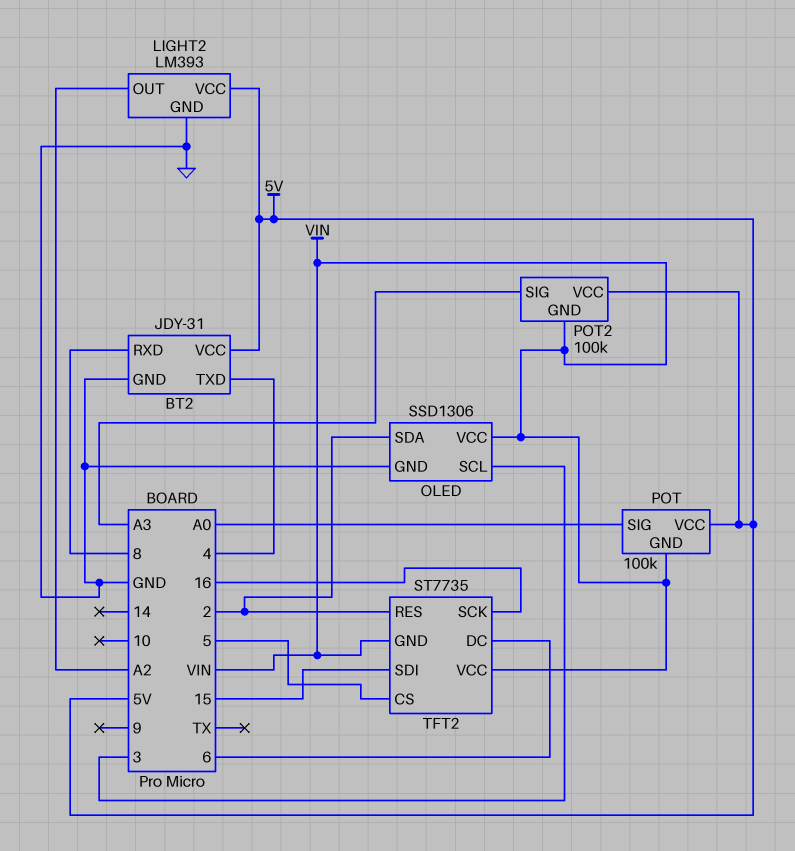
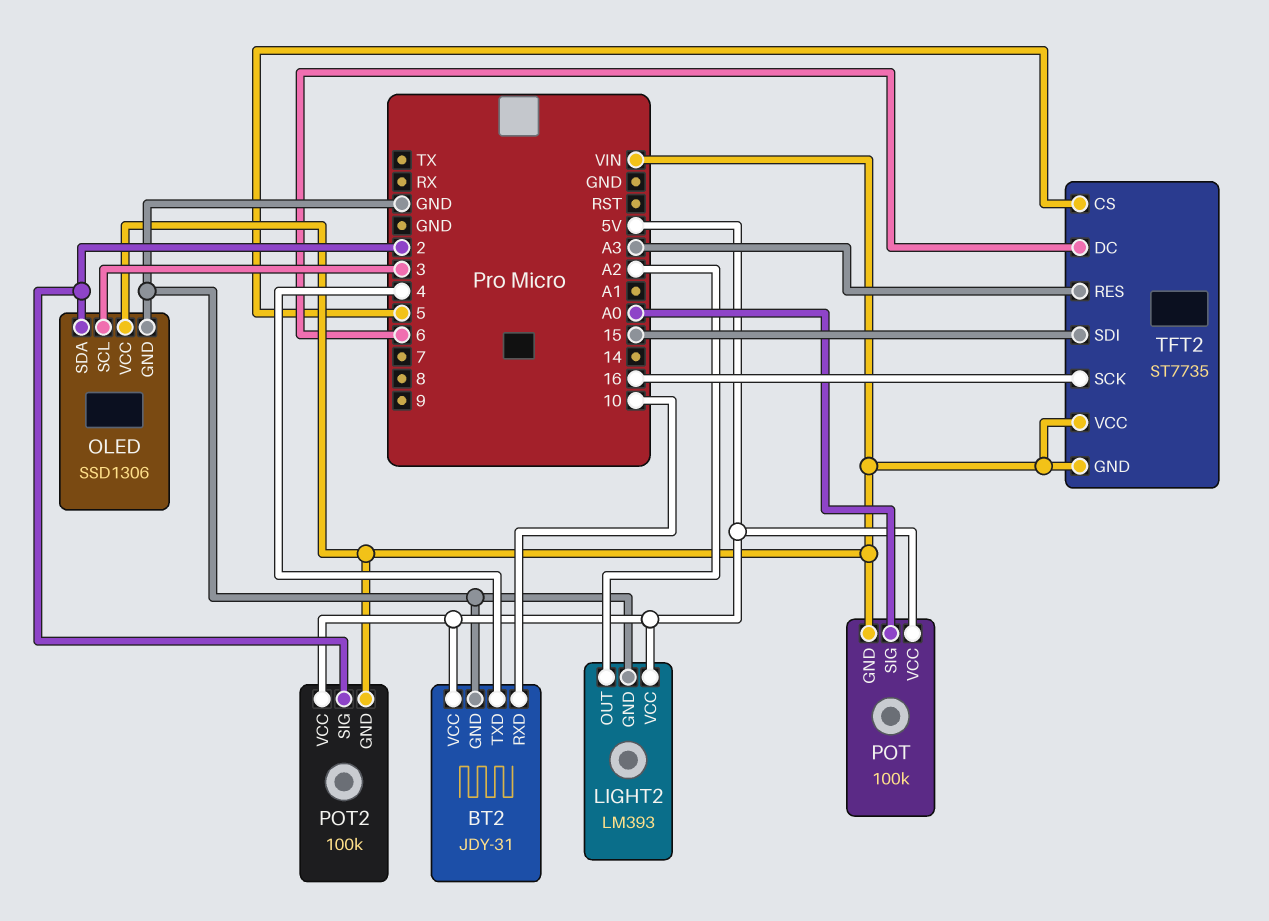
BT2 pin RXD: 8 -> 10
POT2 pin SIG: A3 -> 2
TFT2 pin RES: 2 -> A3

